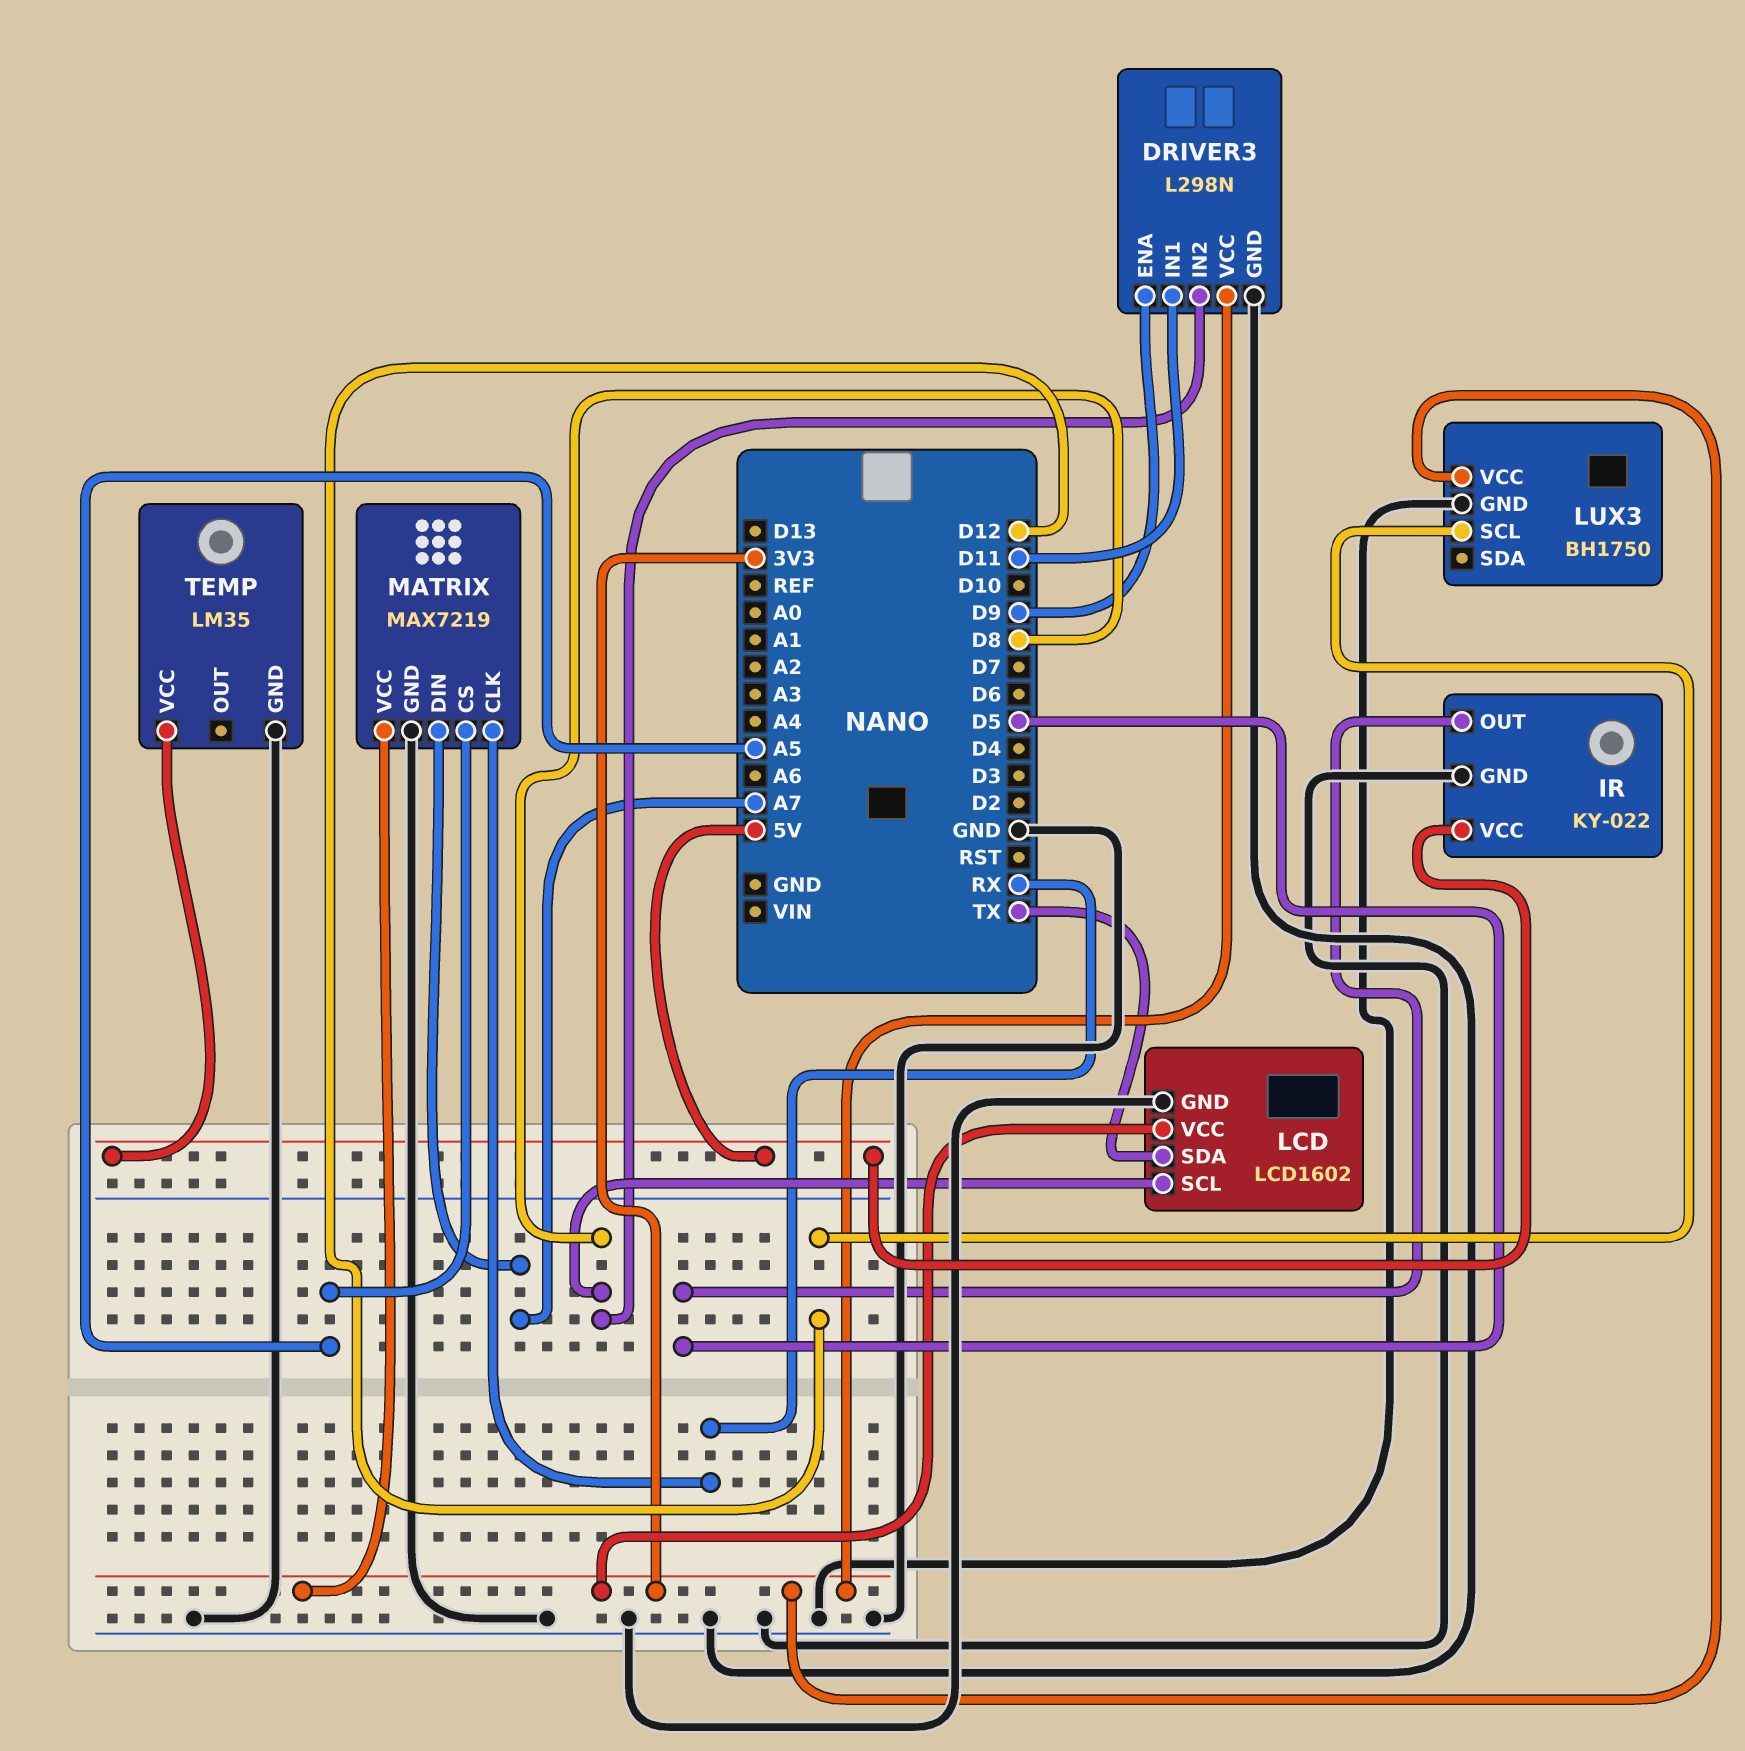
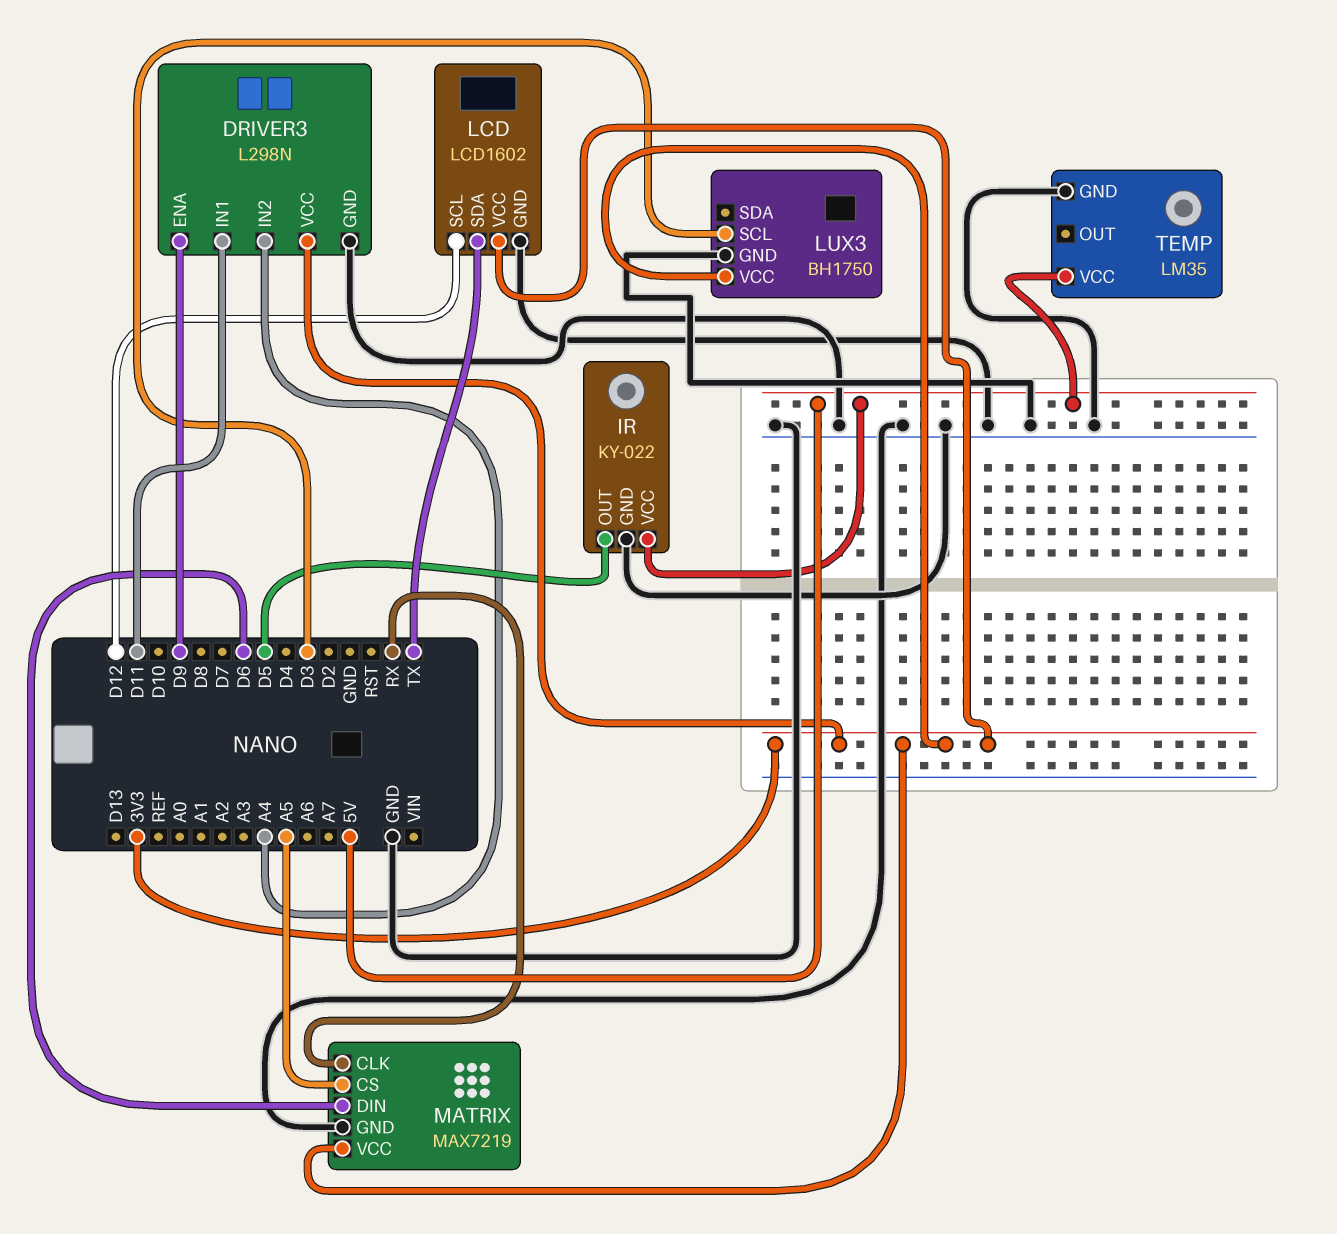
DRIVER3 pin IN2: D8 -> A4
LCD pin SCL: D8 -> D12
LUX3 pin SCL: D12 -> D3
MATRIX pin DIN: A7 -> D6

